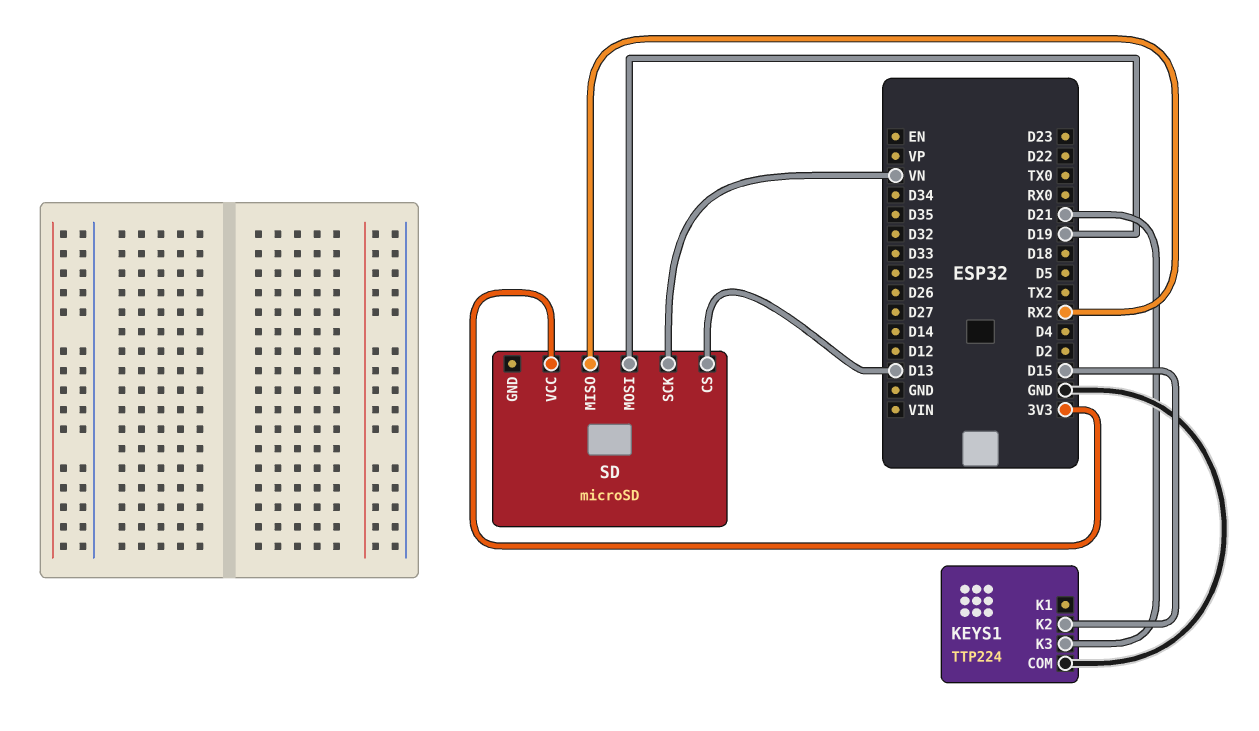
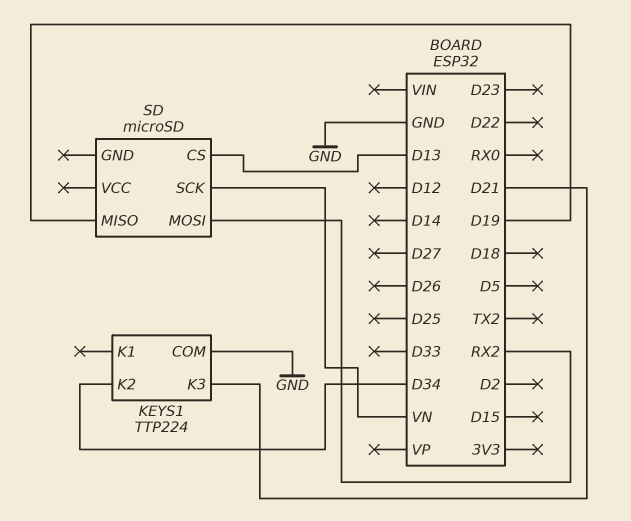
KEYS1 pin K2: D15 -> D34
SD pin MISO: RX2 -> D19
SD pin MOSI: D19 -> RX2
SD pin VCC: 3V3 -> none

